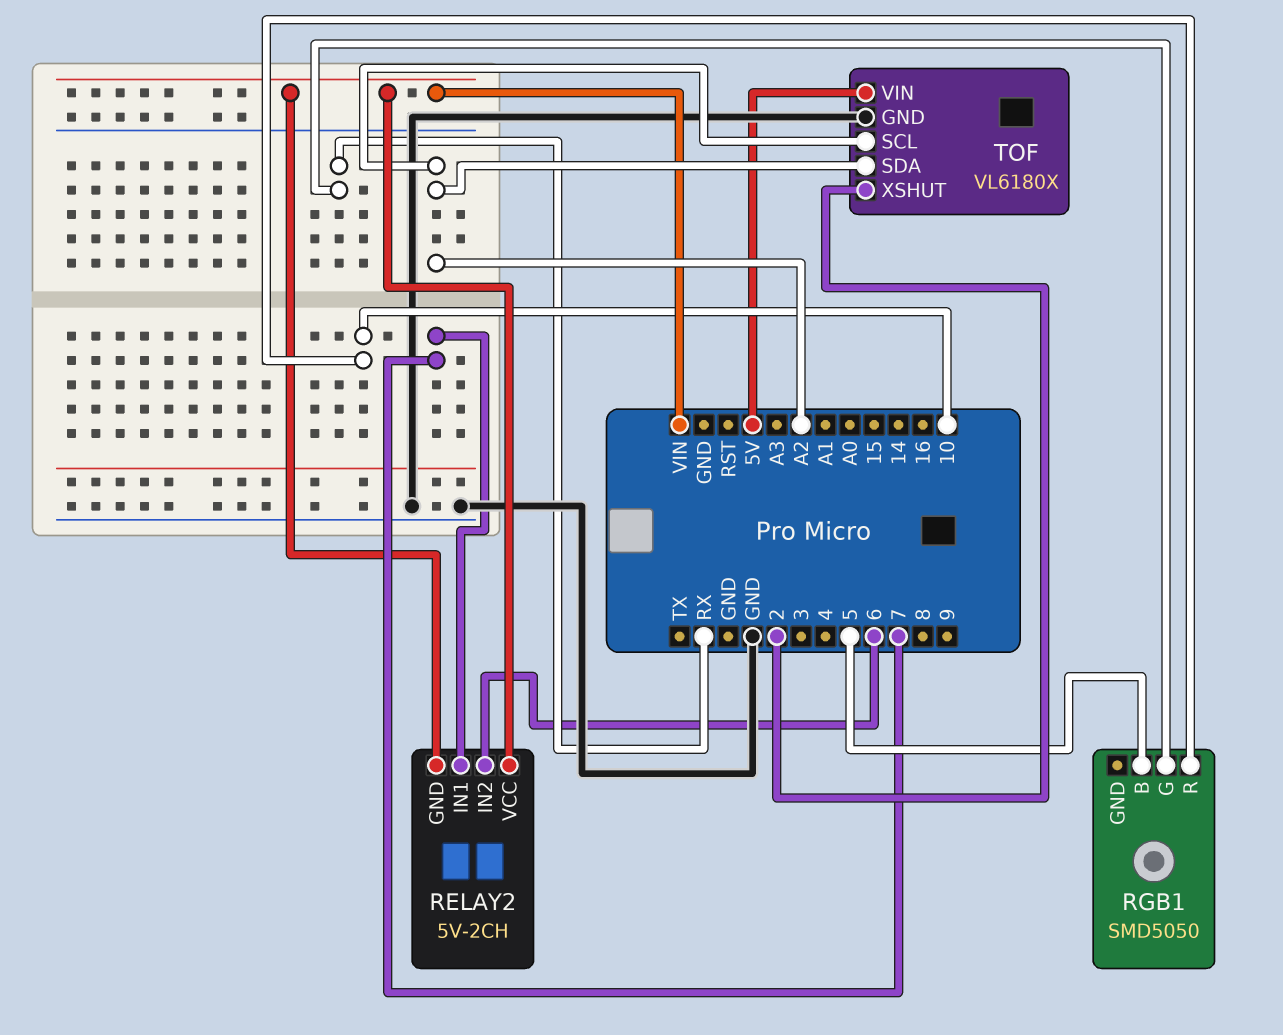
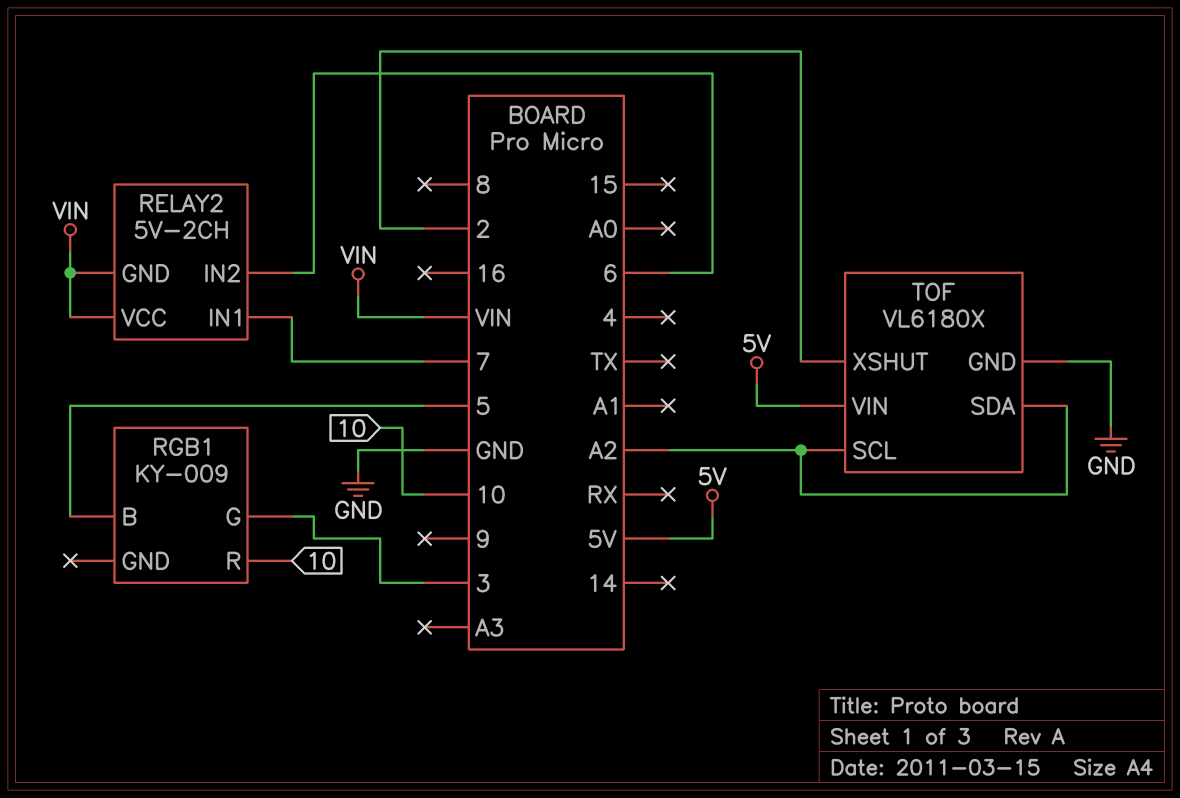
RGB1: SMD5050 -> KY-009
RGB1 pin G: RX -> 3

